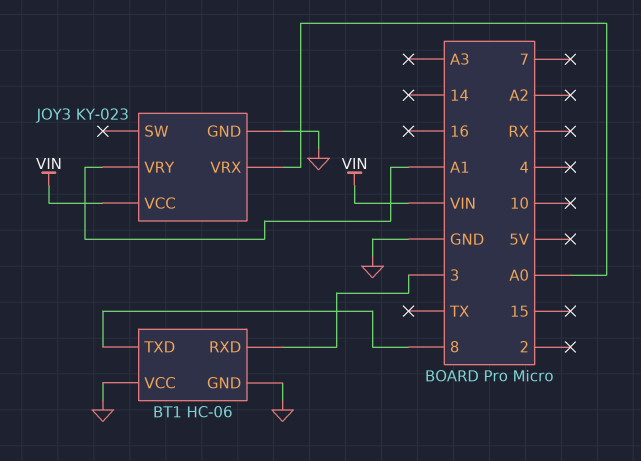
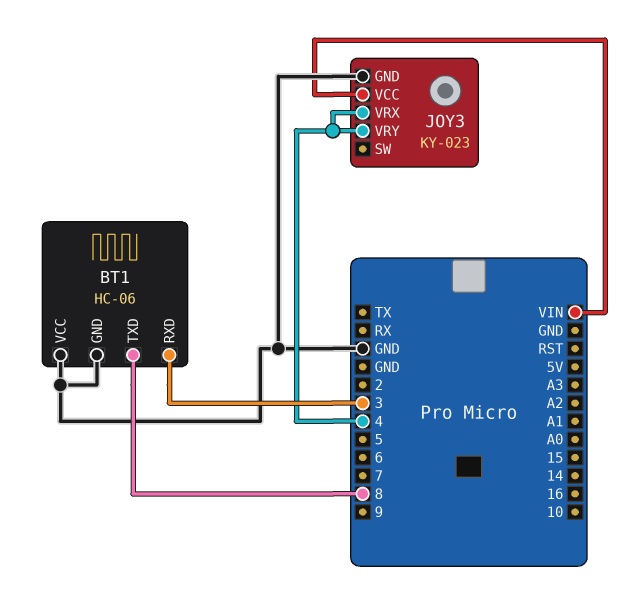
JOY3 pin VRX: A0 -> 4
JOY3 pin VRY: A1 -> 4

